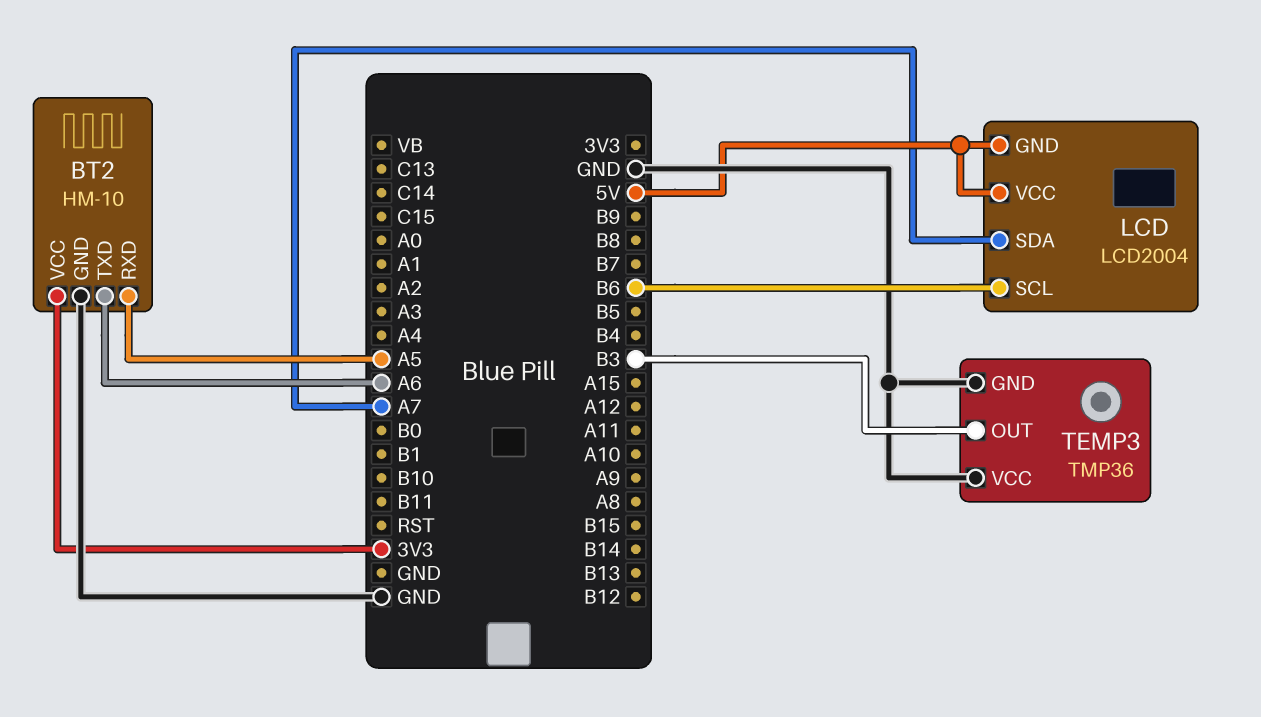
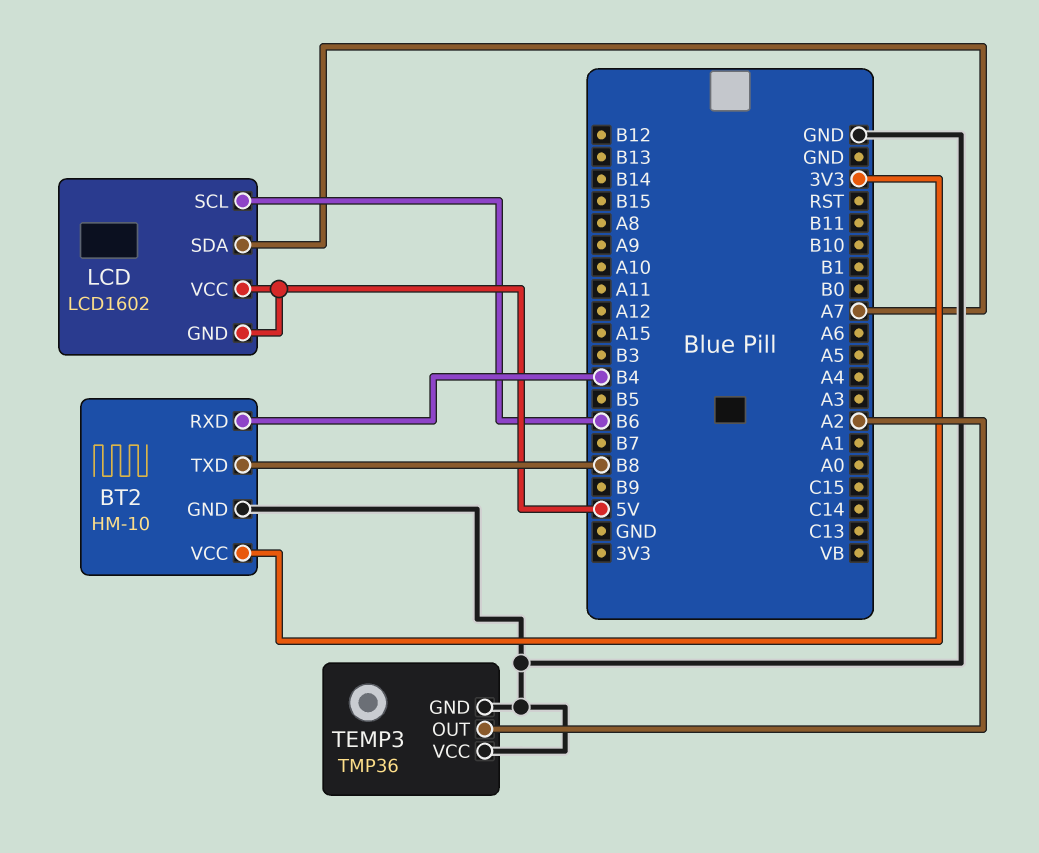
BT2 pin RXD: A5 -> B4
BT2 pin TXD: A6 -> B8
LCD: LCD2004 -> LCD1602
TEMP3 pin OUT: B3 -> A2

